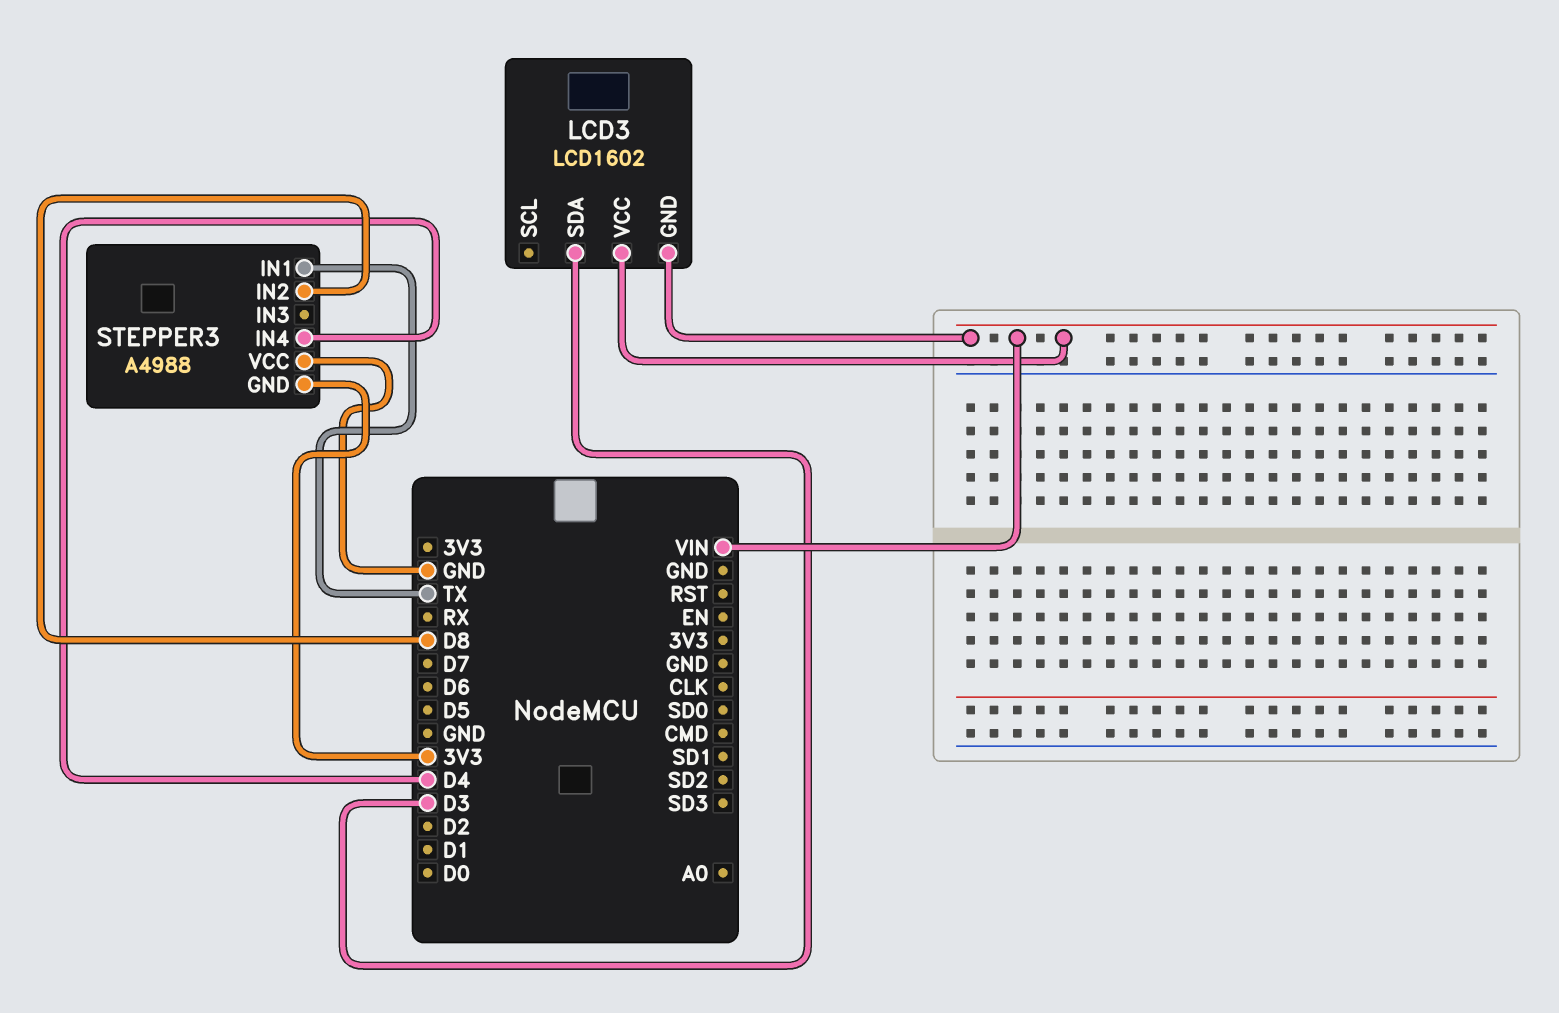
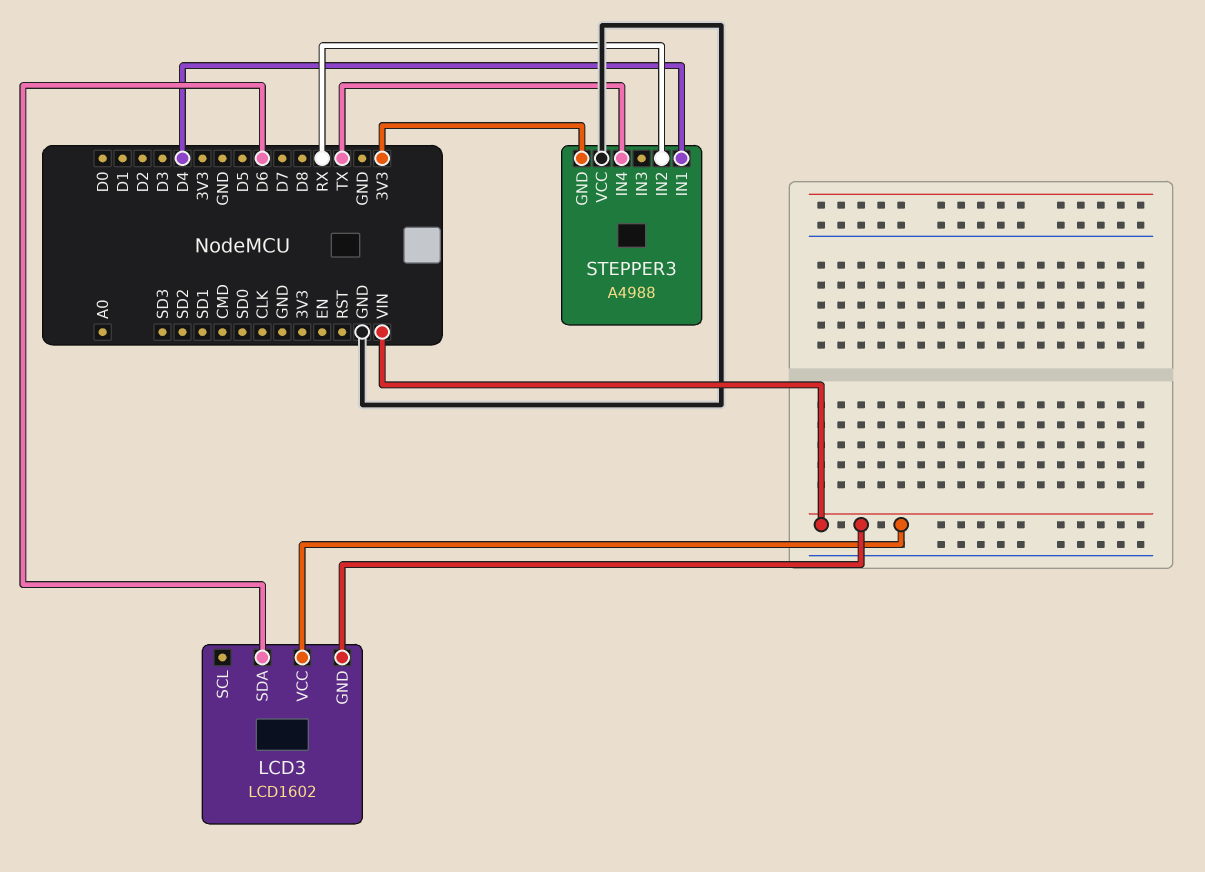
LCD3 pin SDA: D3 -> D6
STEPPER3 pin IN1: TX -> D4
STEPPER3 pin IN2: D8 -> RX
STEPPER3 pin IN4: D4 -> TX

